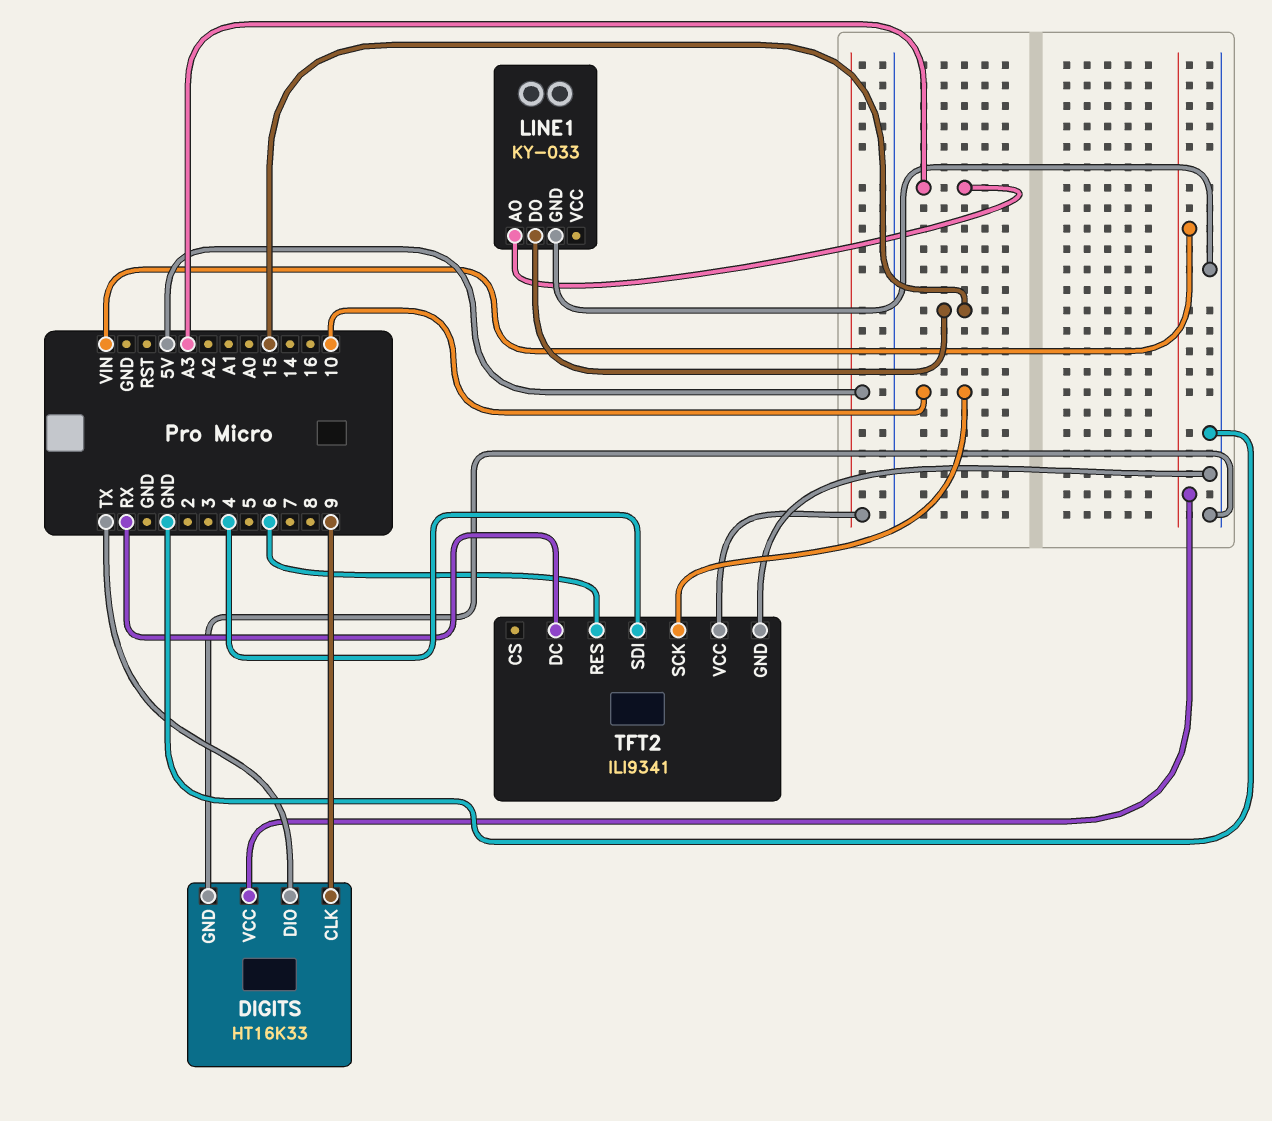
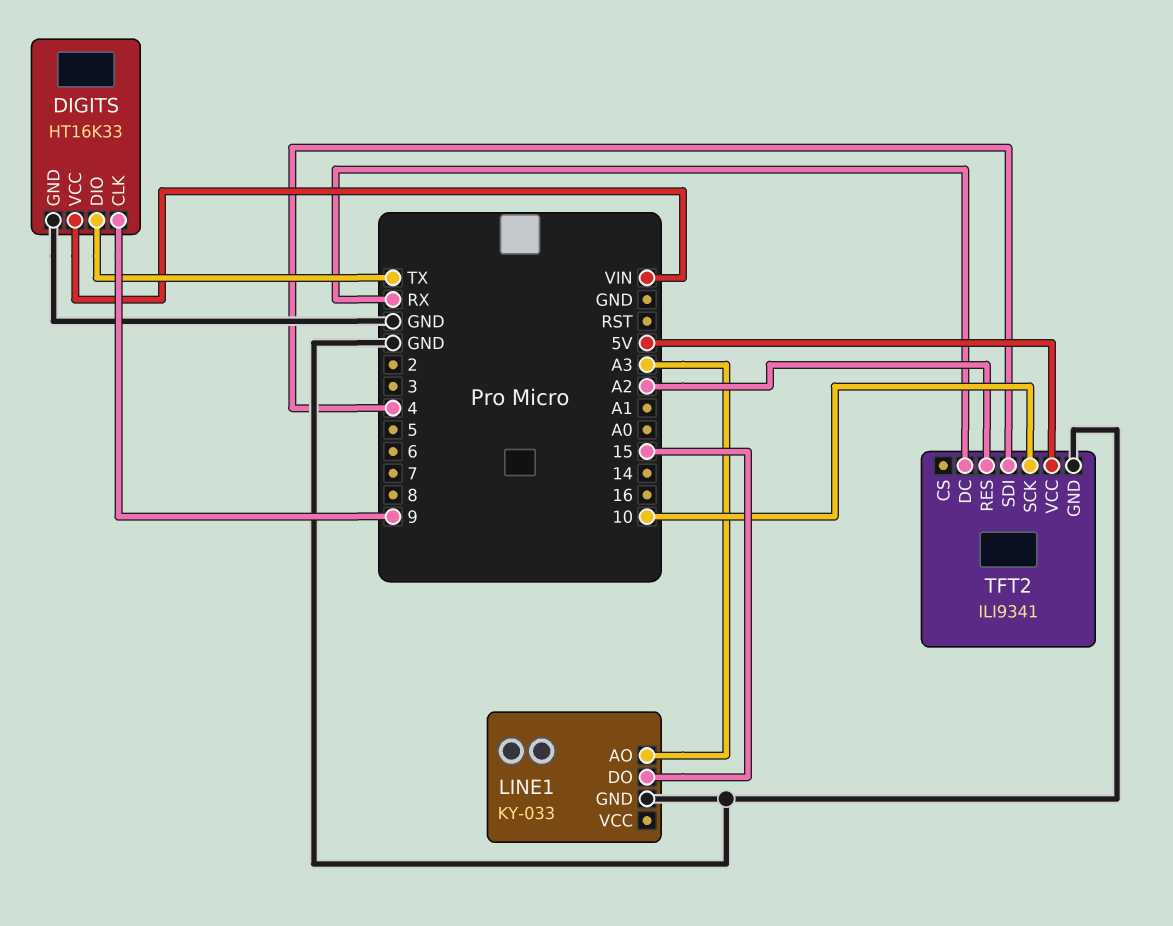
TFT2 pin RES: 6 -> A2

